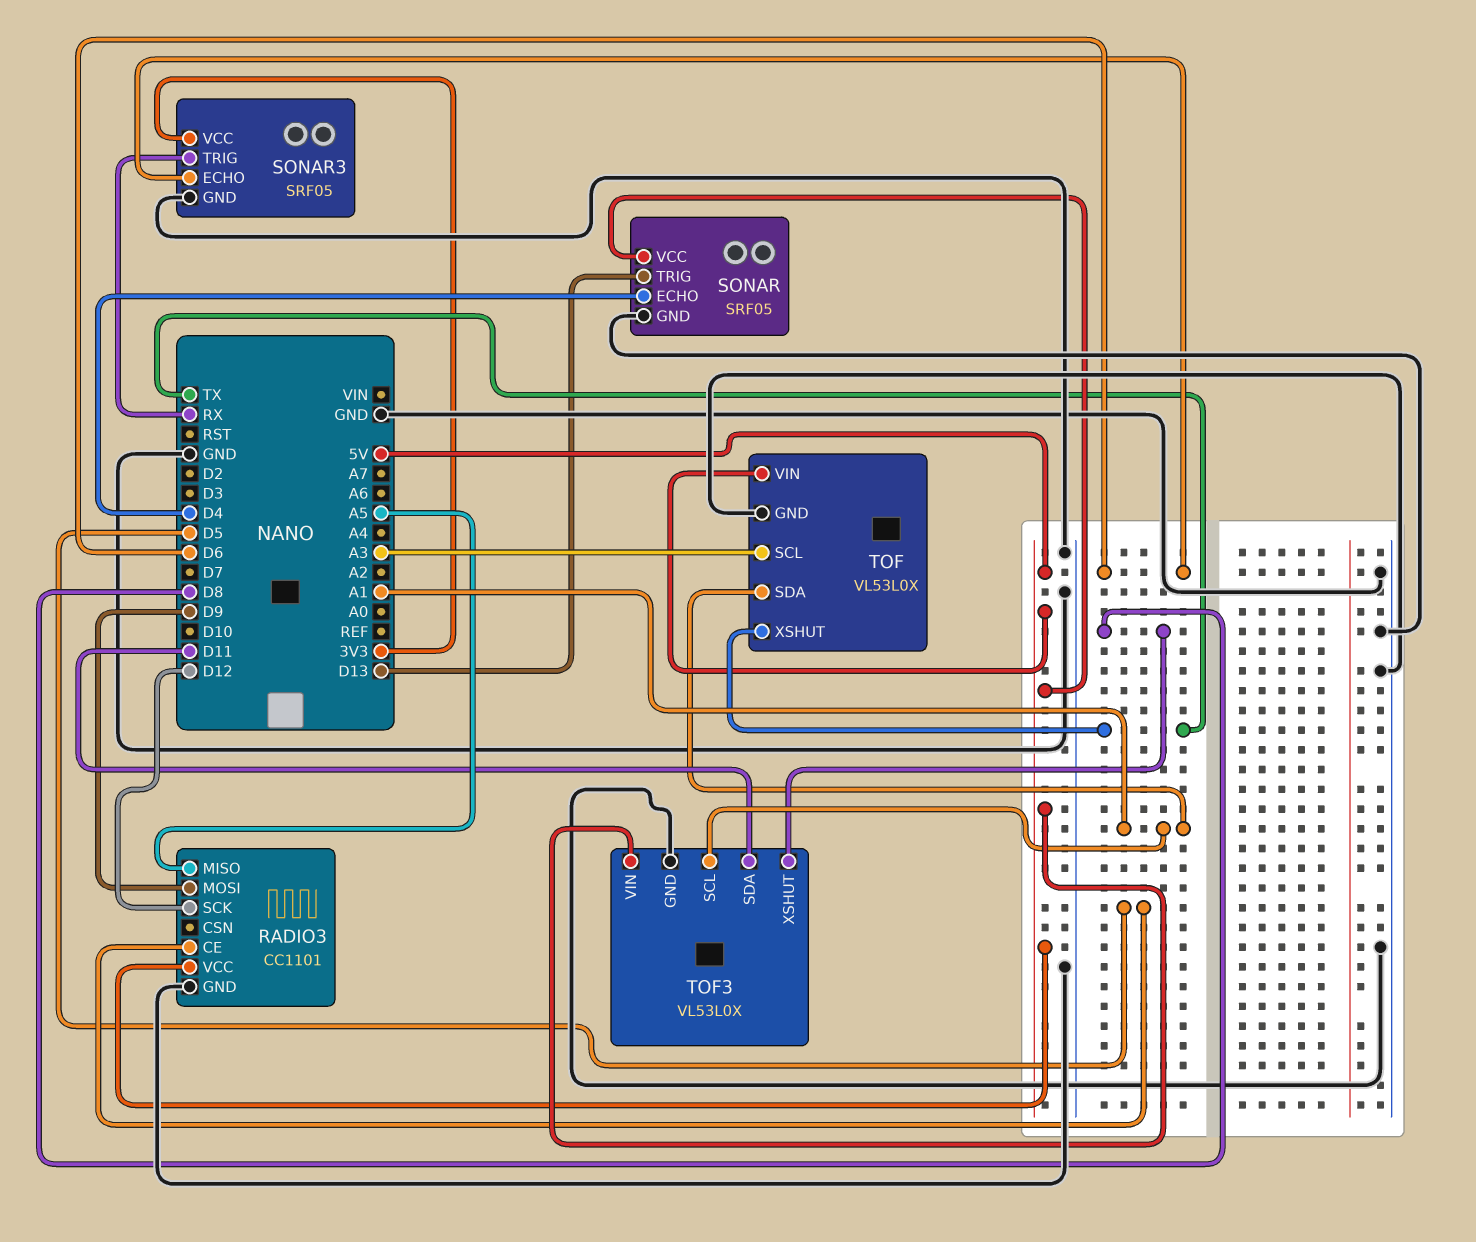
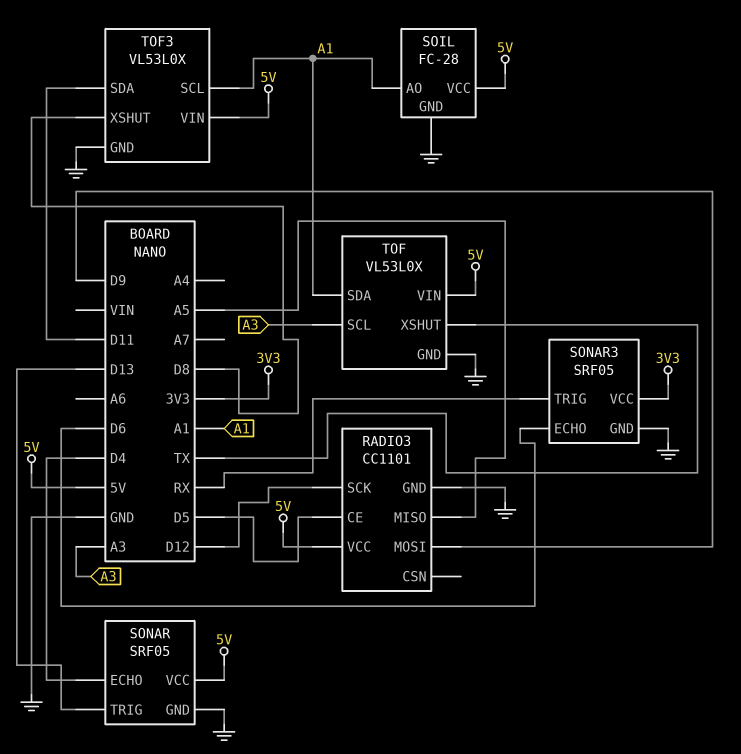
SOIL: none -> FC-28
SOIL pin AO: none -> A1
SOIL pin GND: none -> GND
SOIL pin VCC: none -> 5V

